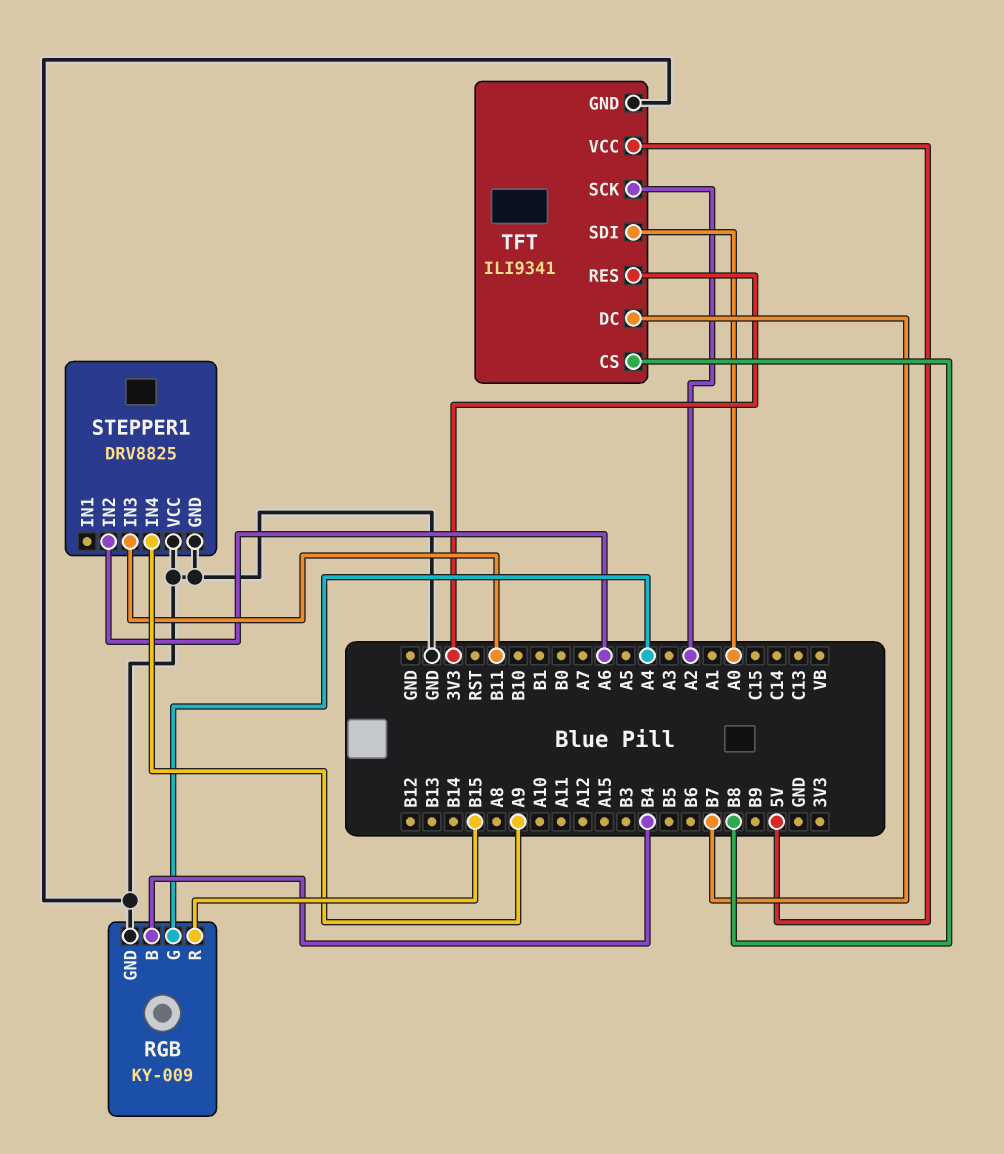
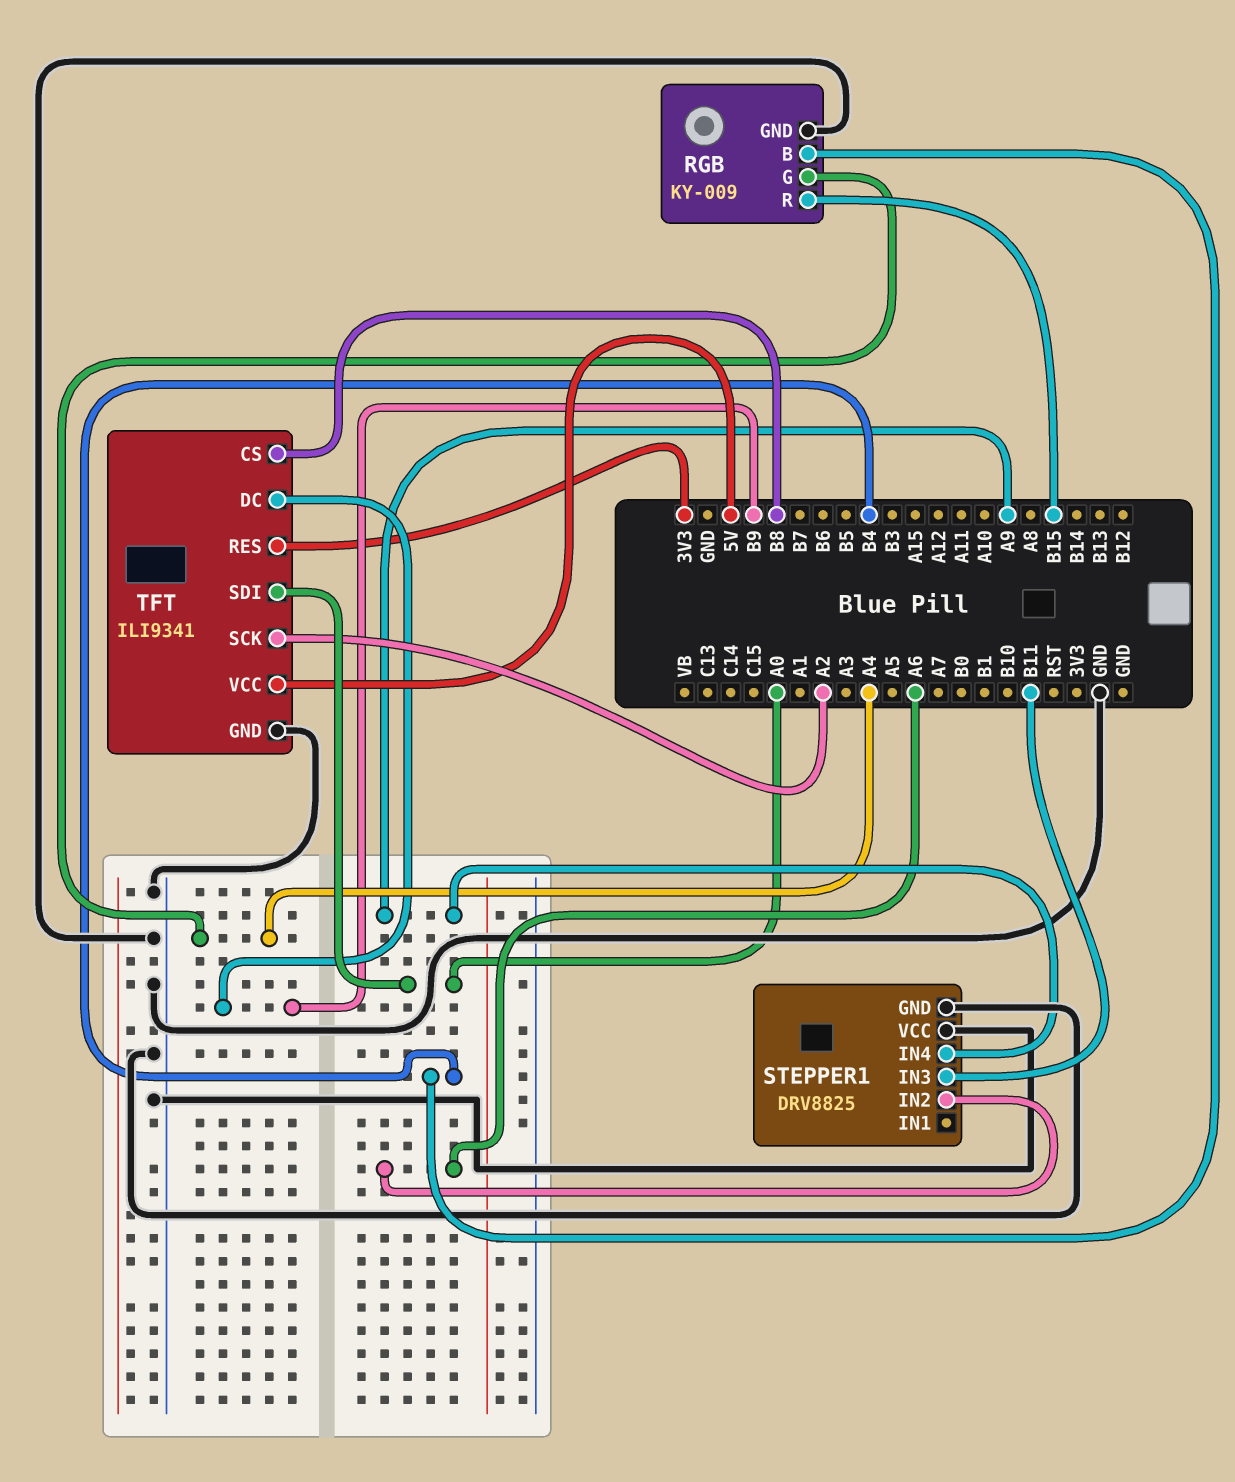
TFT pin DC: B7 -> B9

